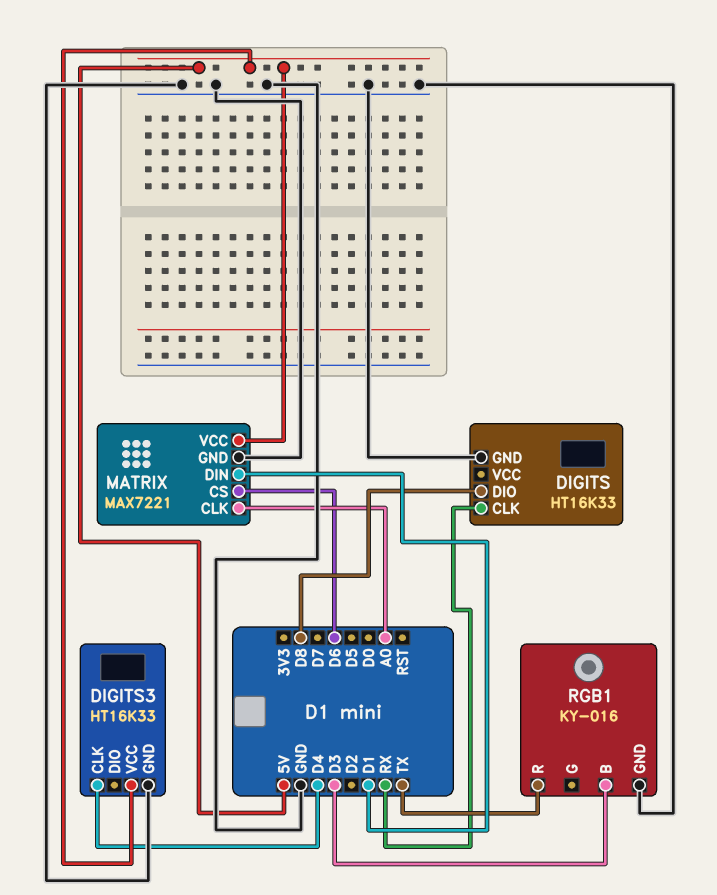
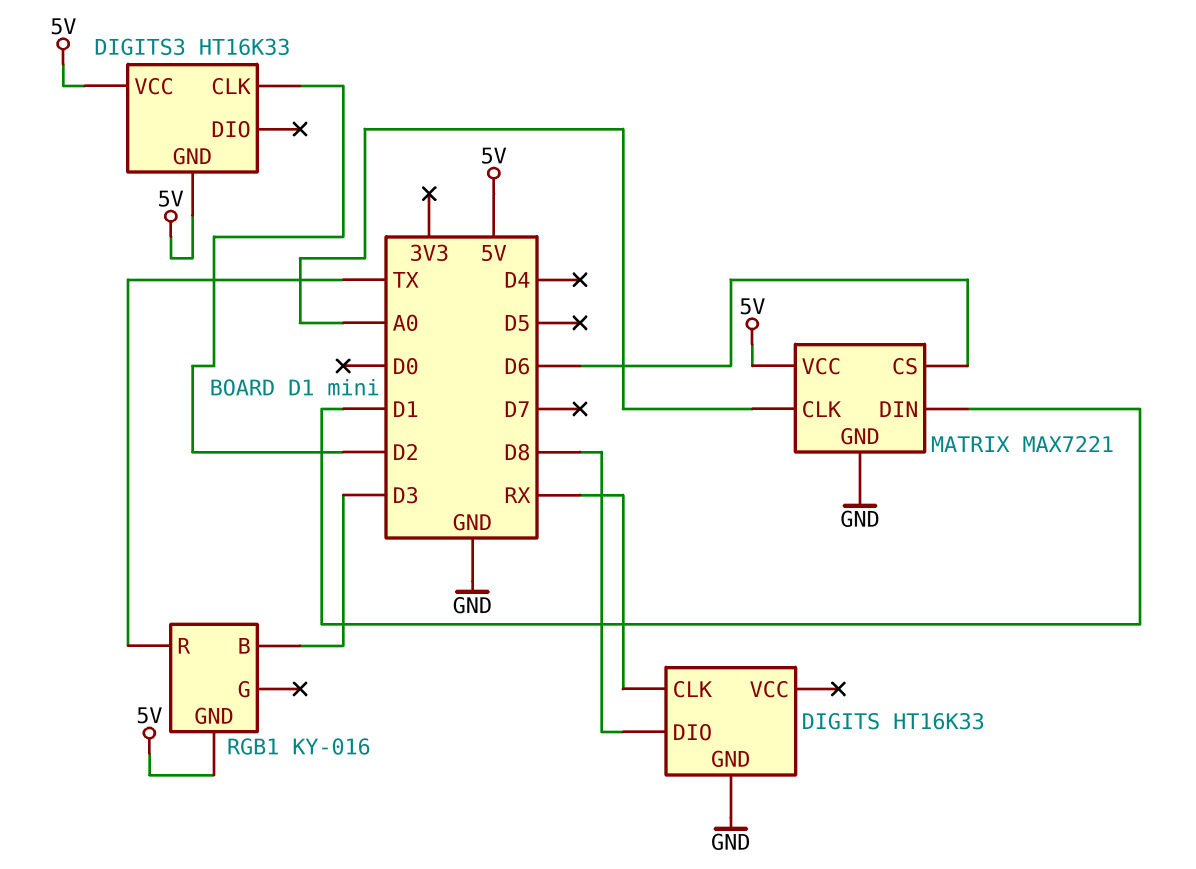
DIGITS3 pin CLK: D4 -> D2
DIGITS3 pin GND: GND -> 5V
RGB1 pin GND: GND -> 5V

